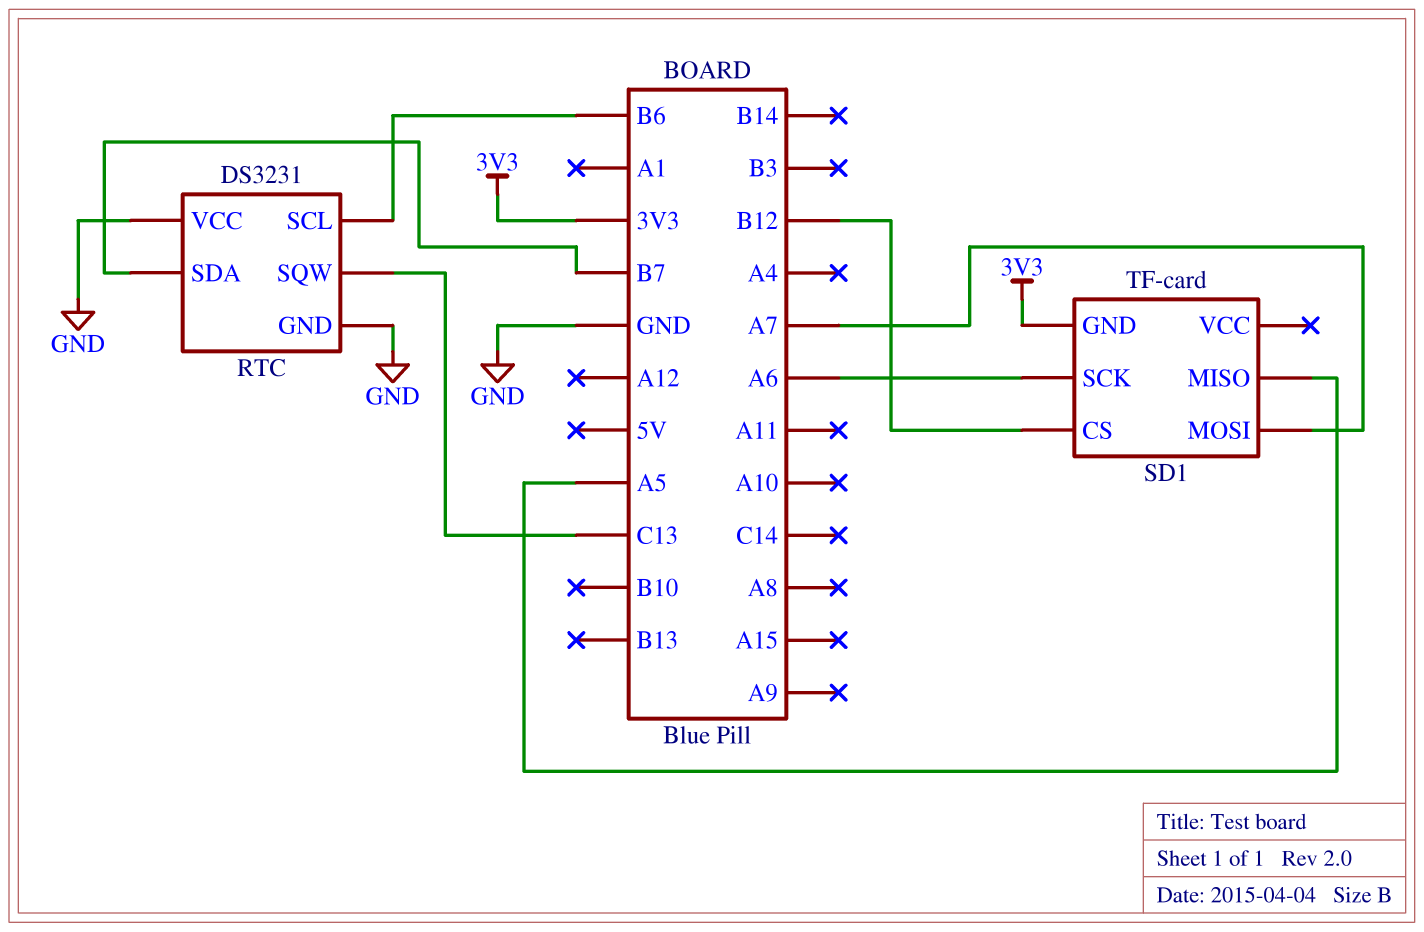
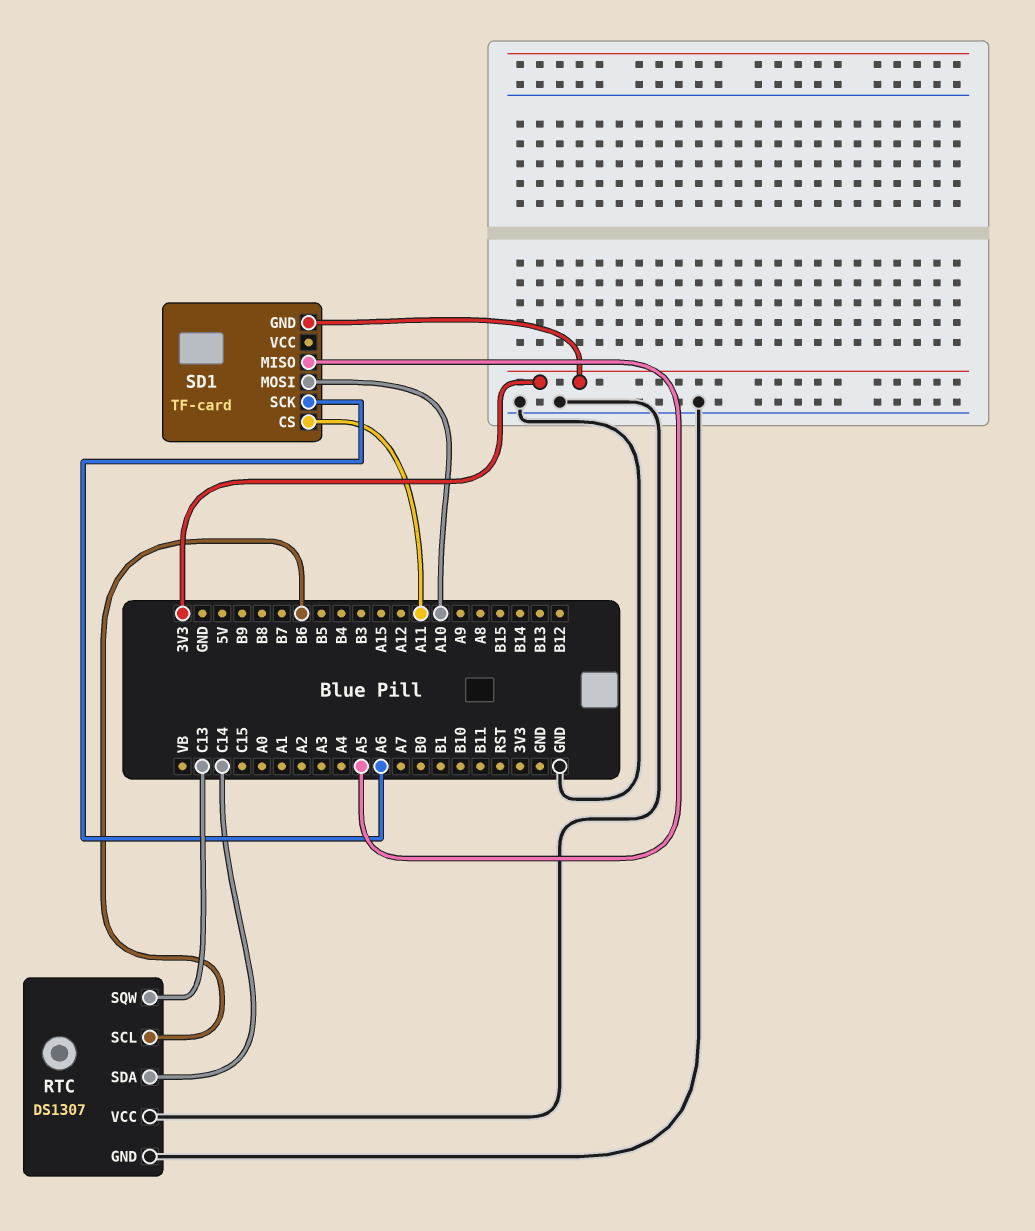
RTC: DS3231 -> DS1307
RTC pin SDA: B7 -> C14
SD1 pin CS: B12 -> A11
SD1 pin MOSI: A7 -> A10

